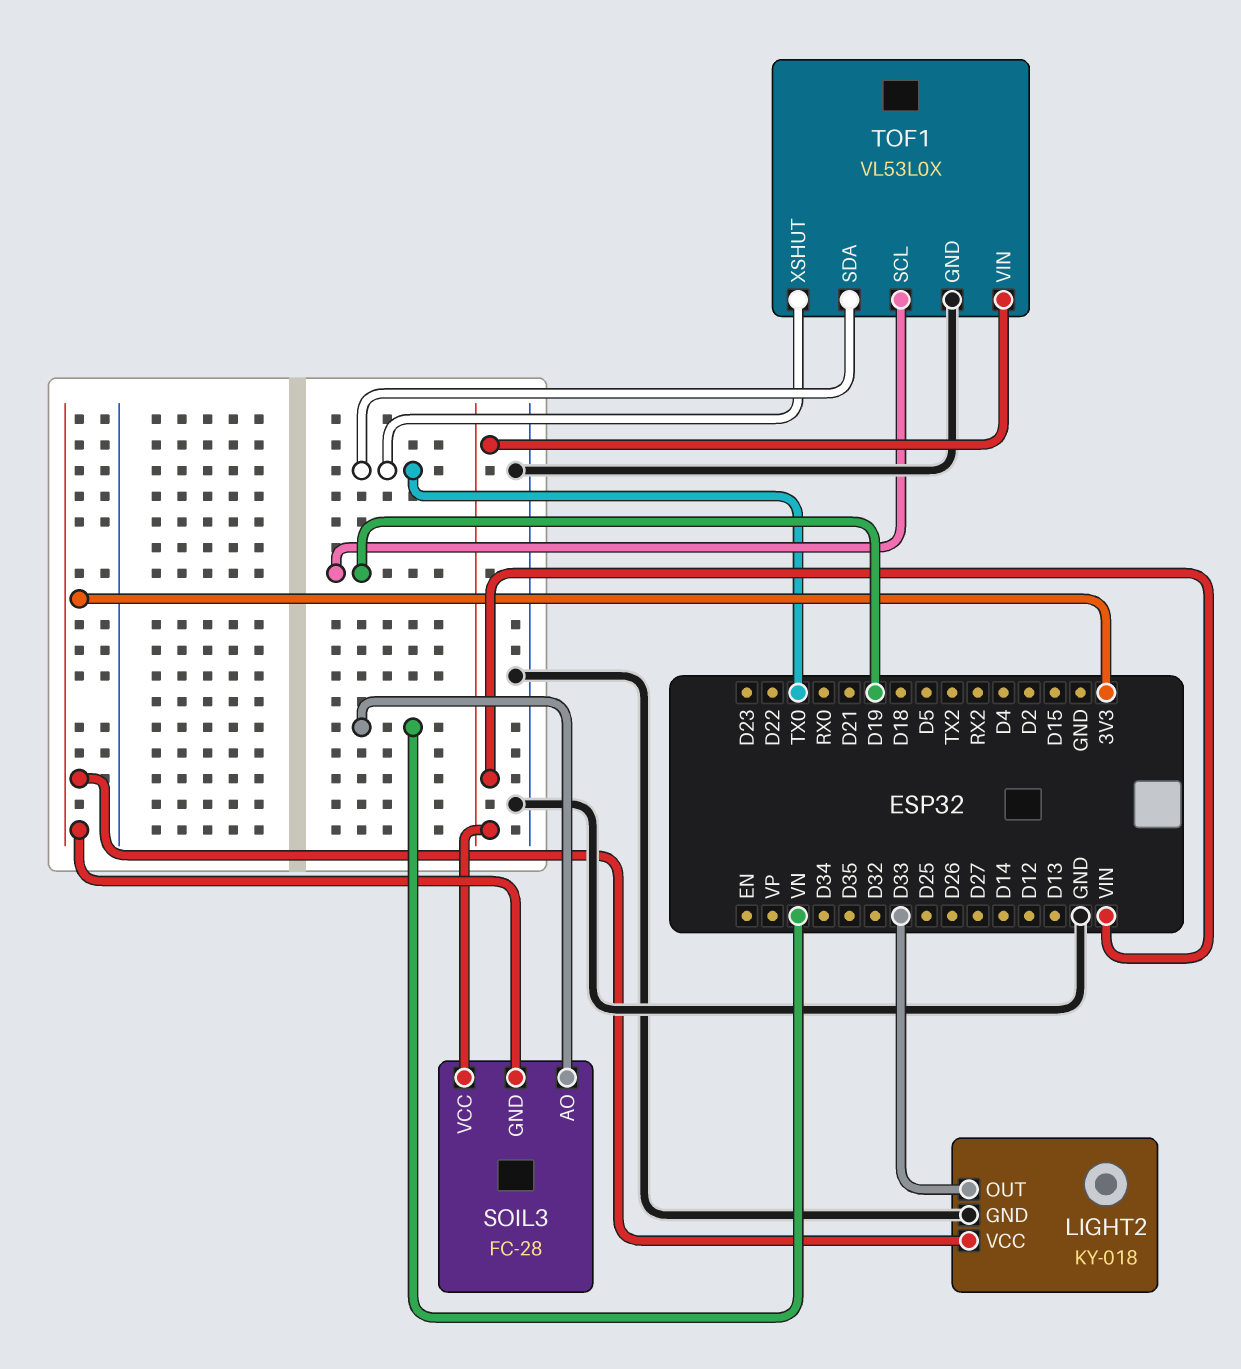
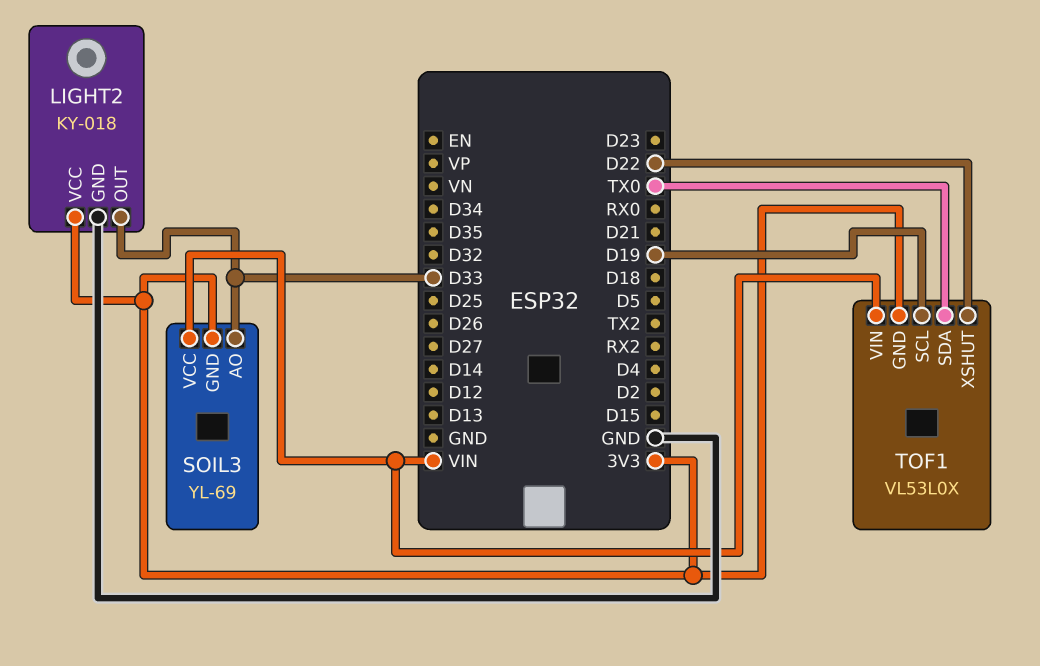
SOIL3: FC-28 -> YL-69
SOIL3 pin AO: VN -> D33
TOF1 pin GND: GND -> 3V3
TOF1 pin XSHUT: TX0 -> D22

